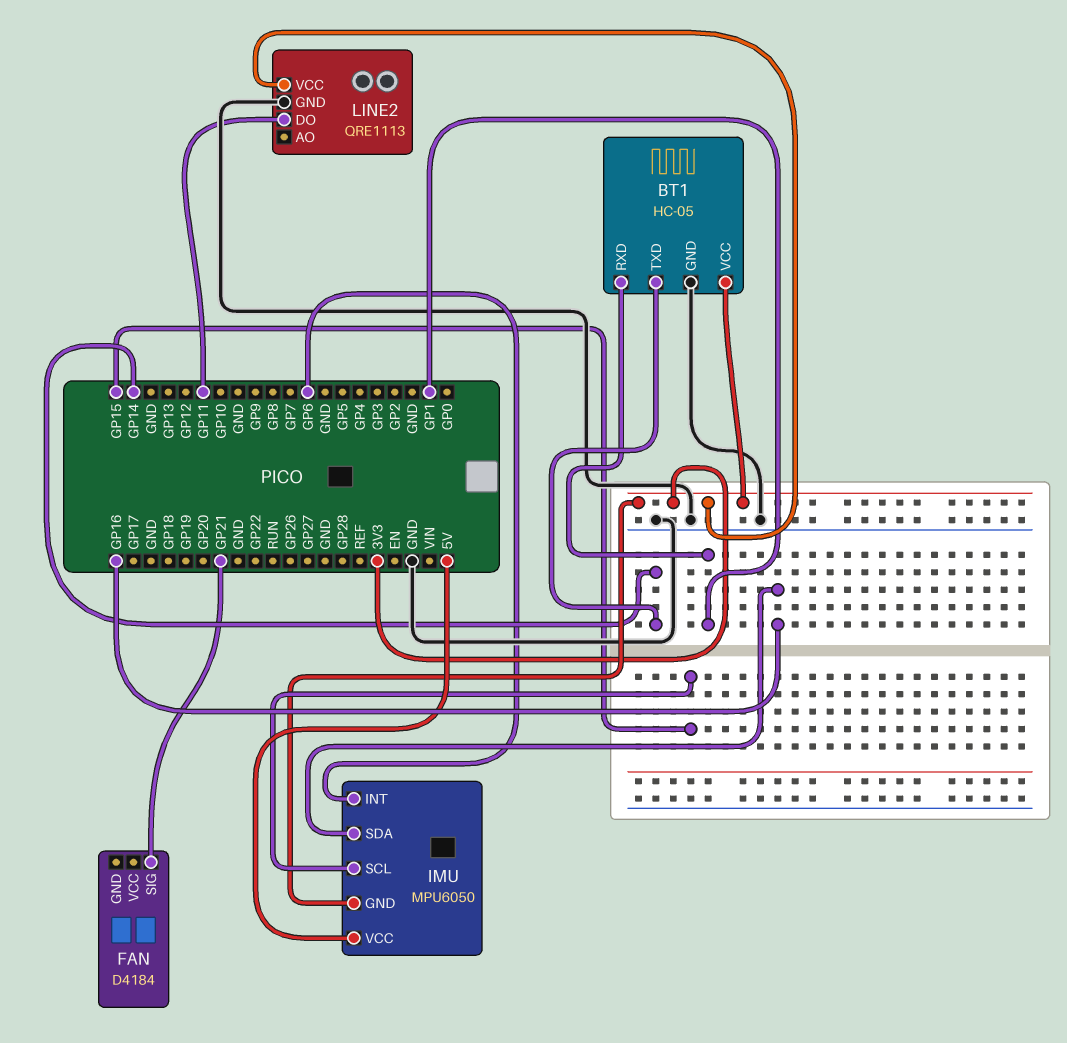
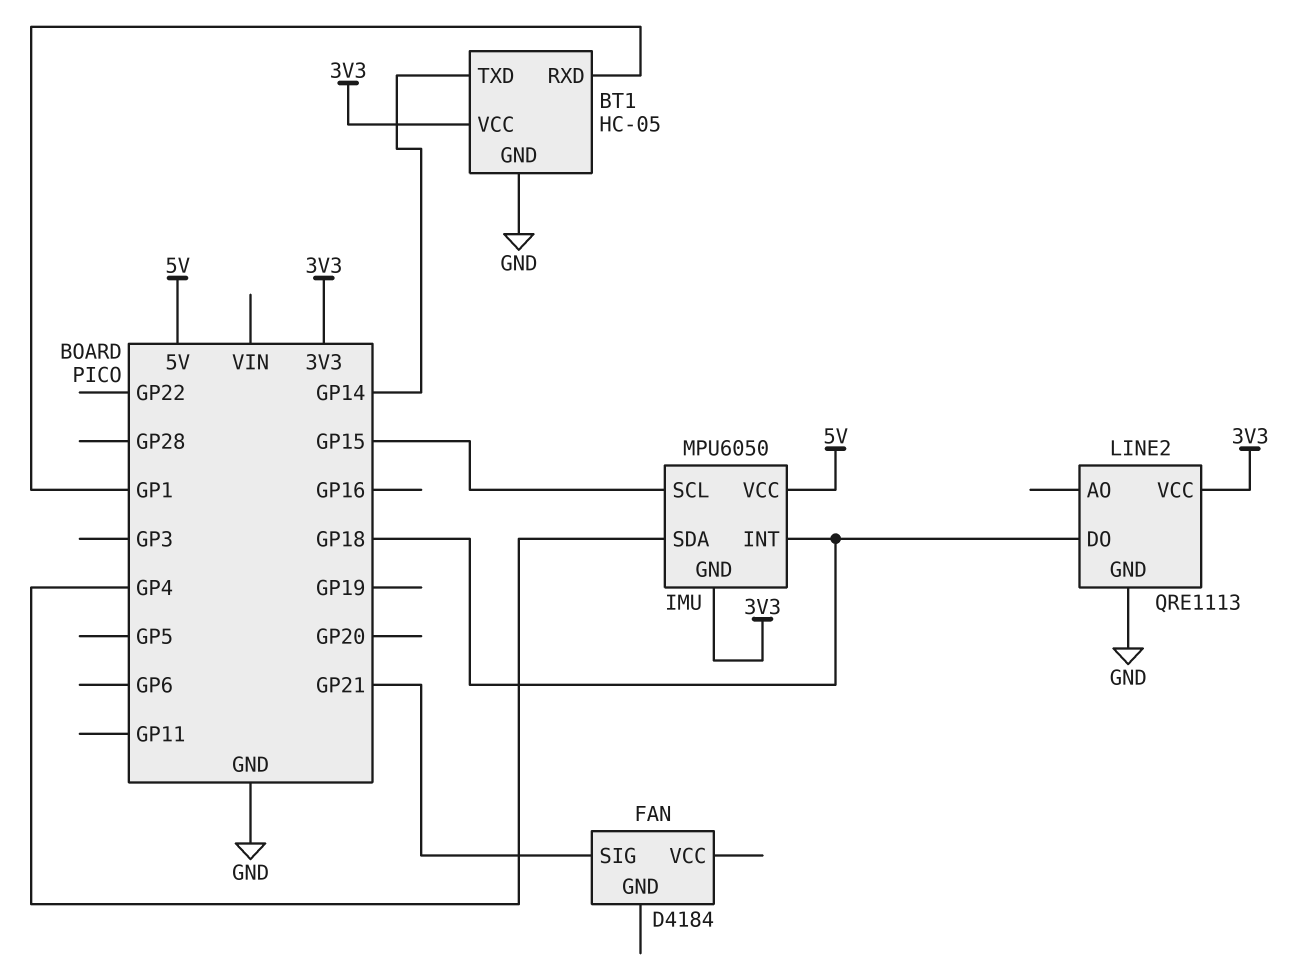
IMU pin INT: GP6 -> GP18
IMU pin SDA: GP16 -> GP4
LINE2 pin DO: GP11 -> GP18

